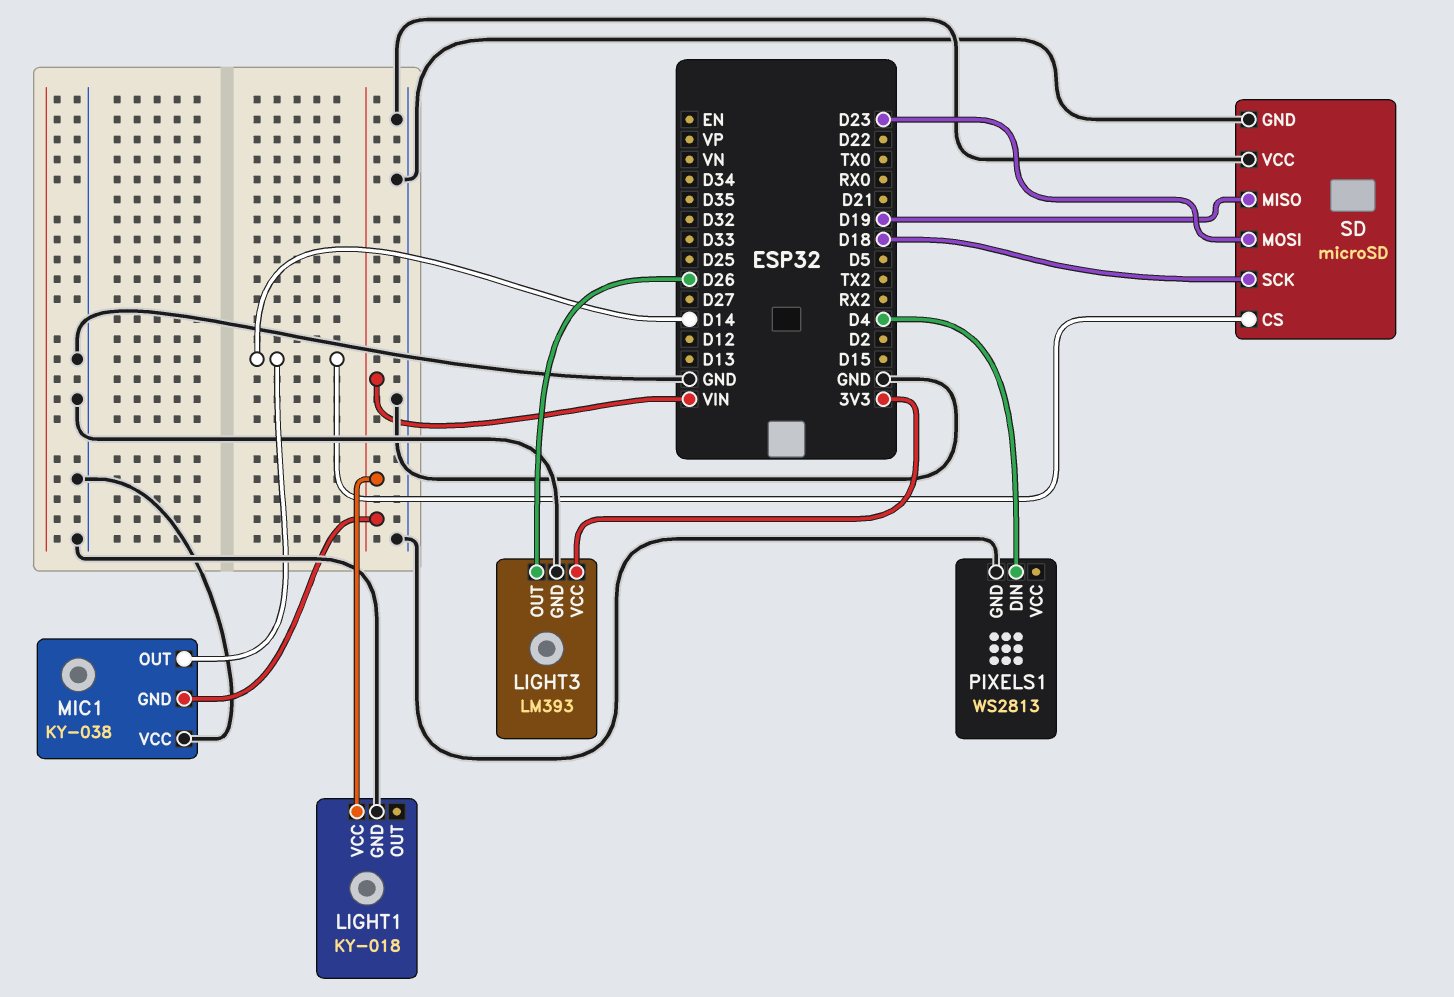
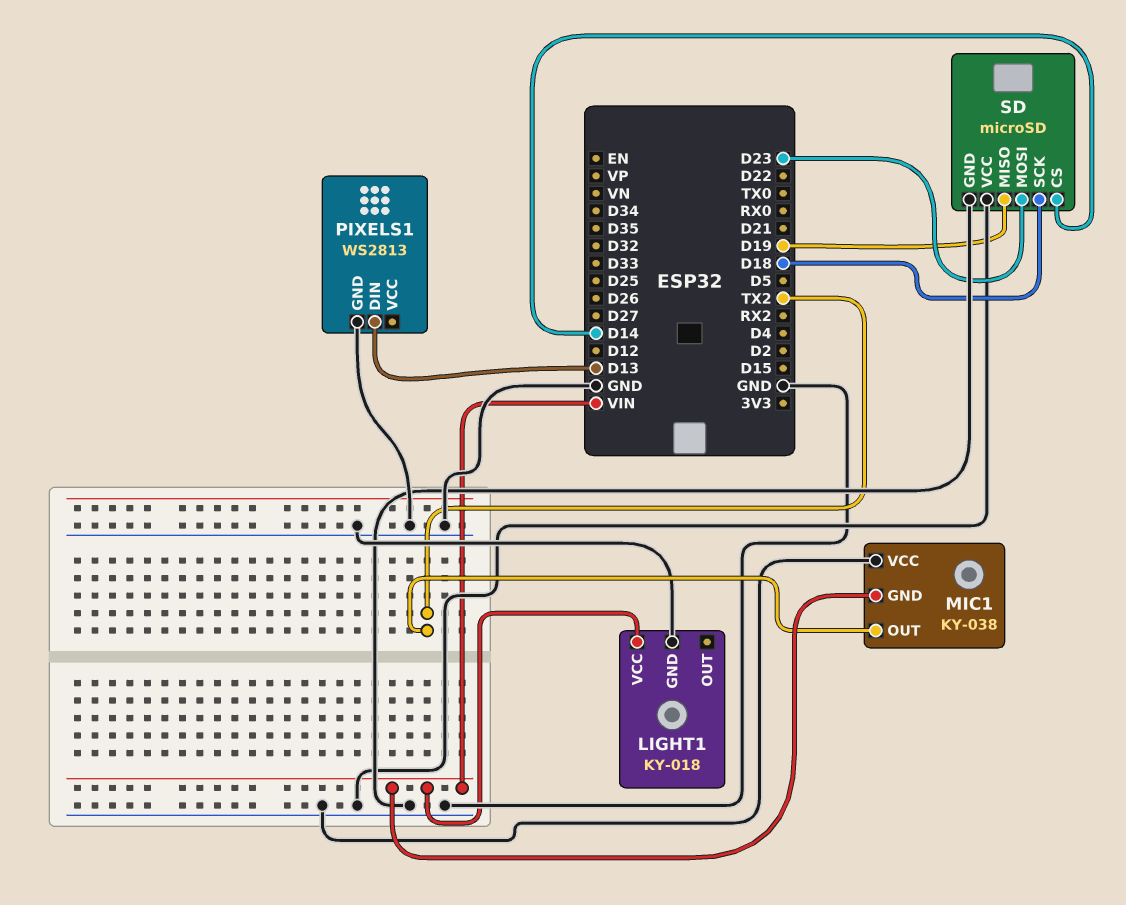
LIGHT3: LM393 -> none
LIGHT3 pin GND: GND -> none
LIGHT3 pin OUT: D26 -> none
LIGHT3 pin VCC: 3V3 -> none
MIC1 pin OUT: D14 -> TX2
PIXELS1 pin DIN: D4 -> D13

